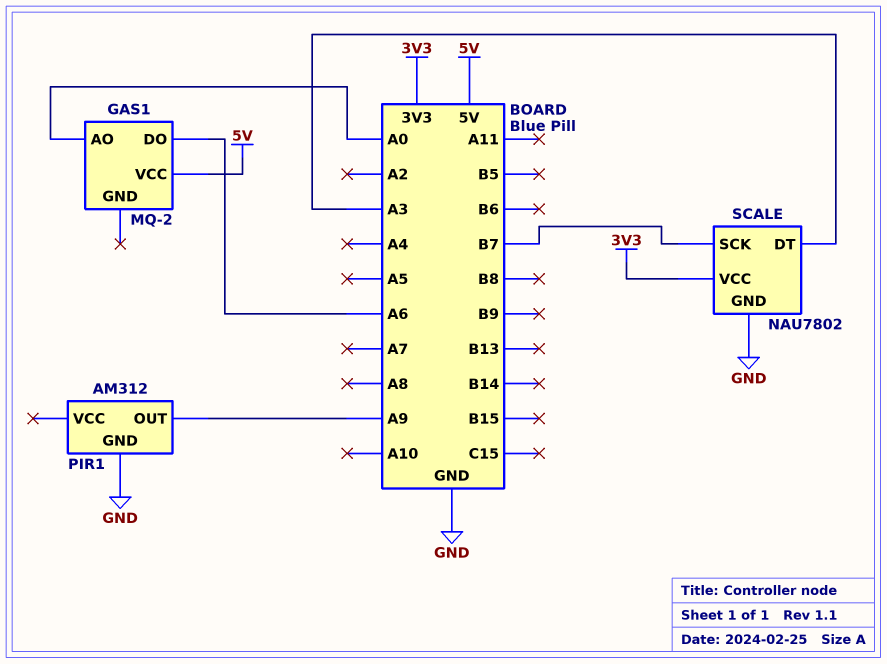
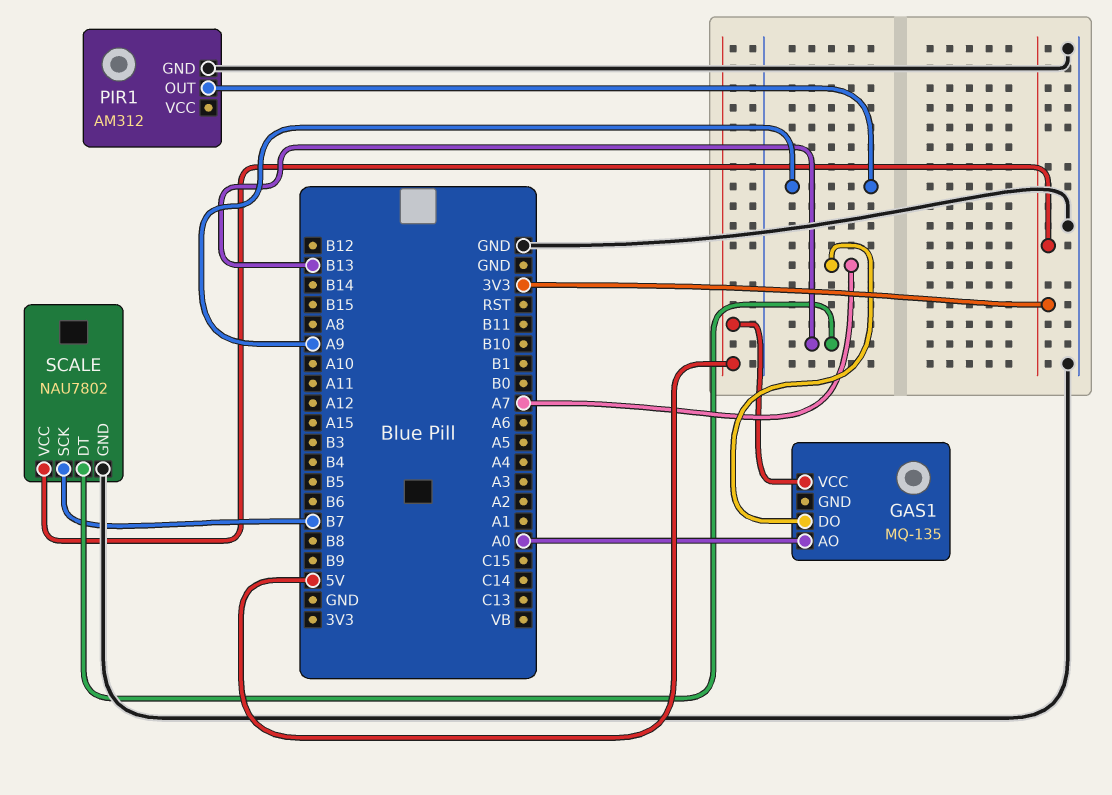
GAS1: MQ-2 -> MQ-135
GAS1 pin DO: A6 -> A7
SCALE pin DT: A3 -> B13

